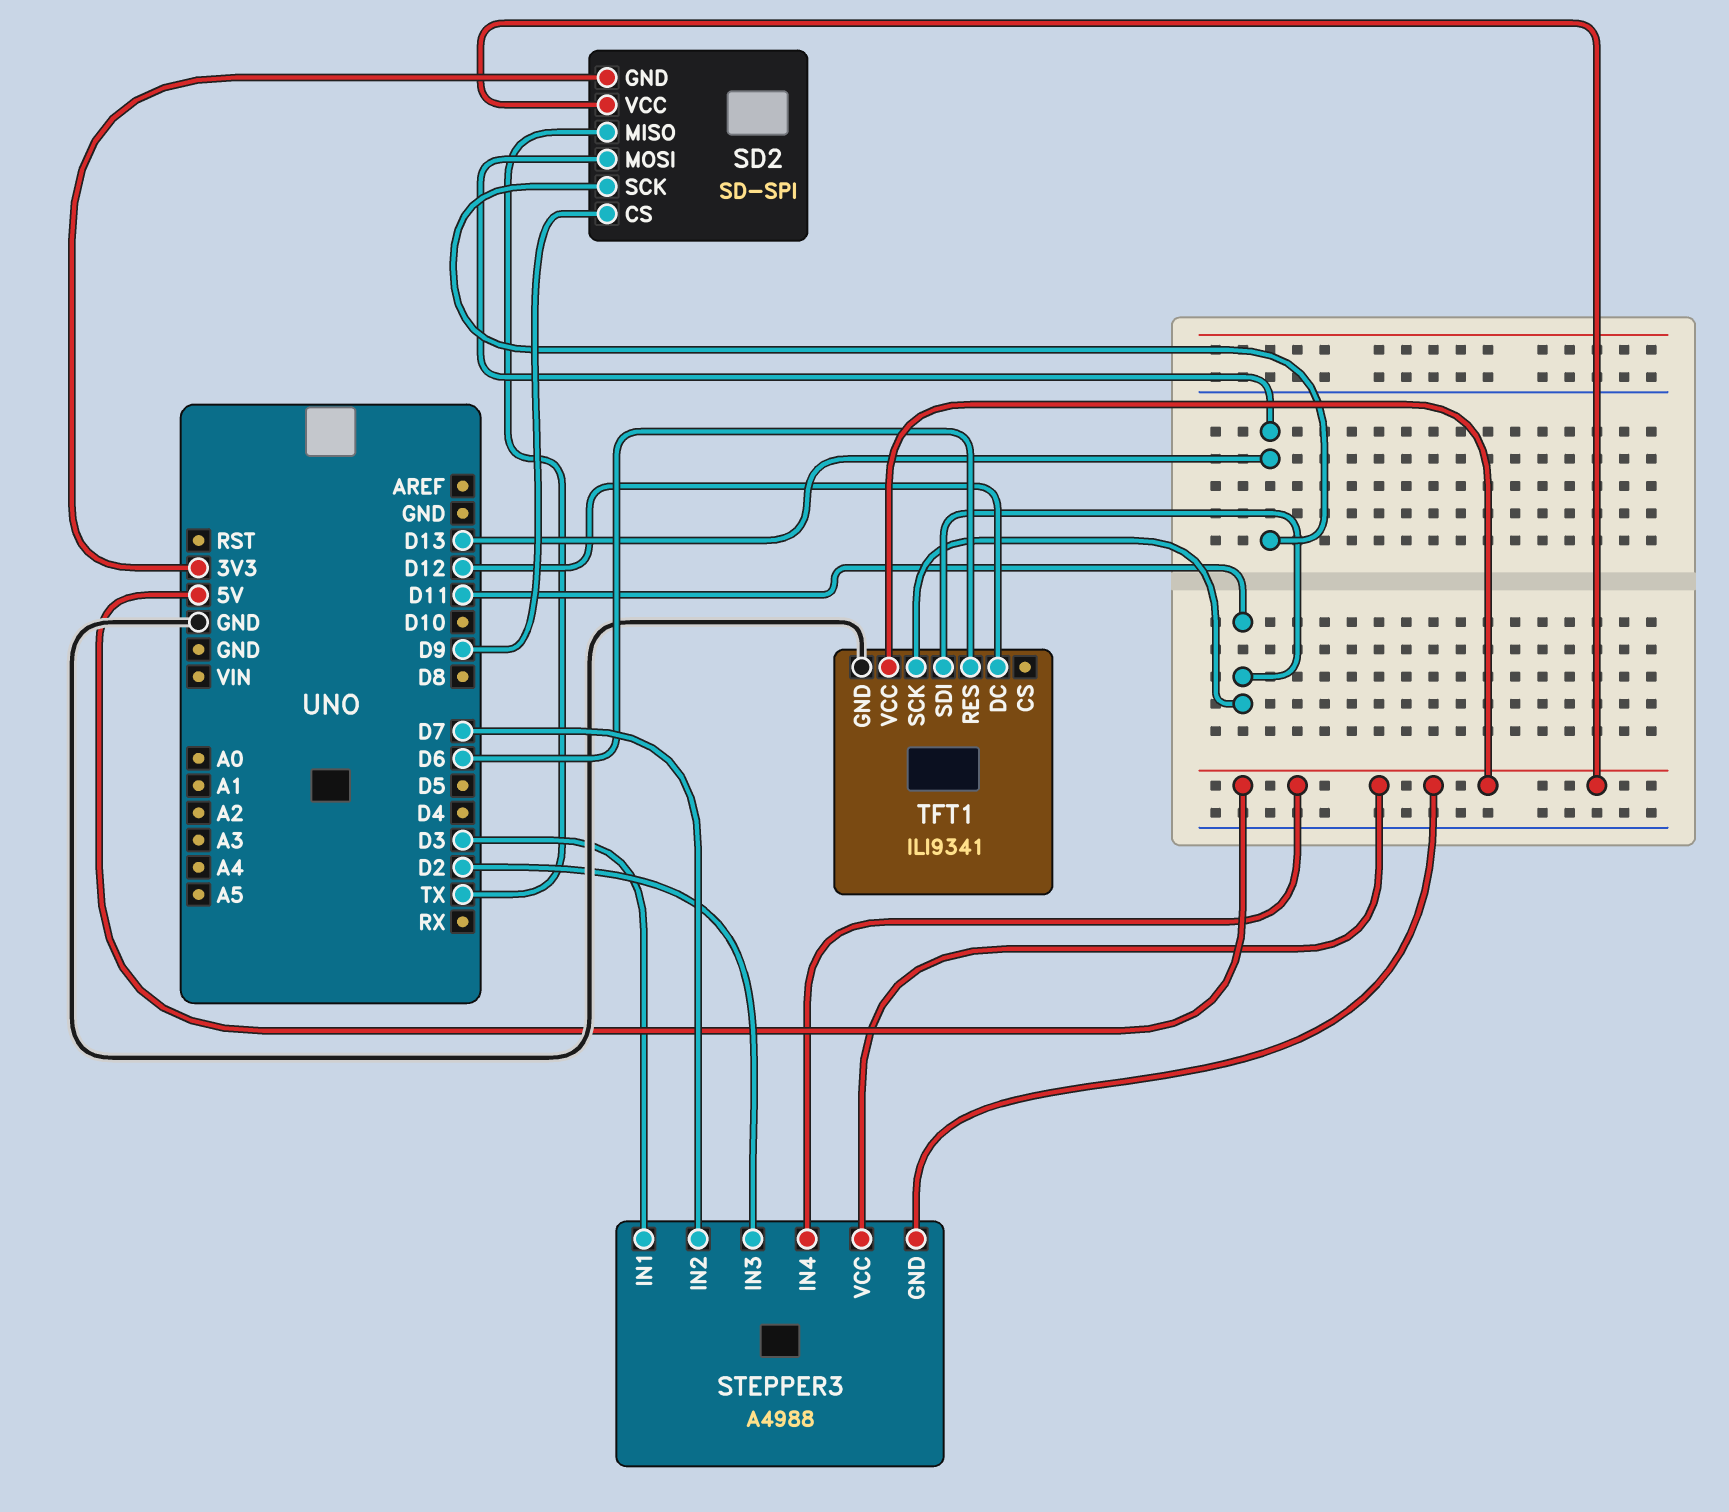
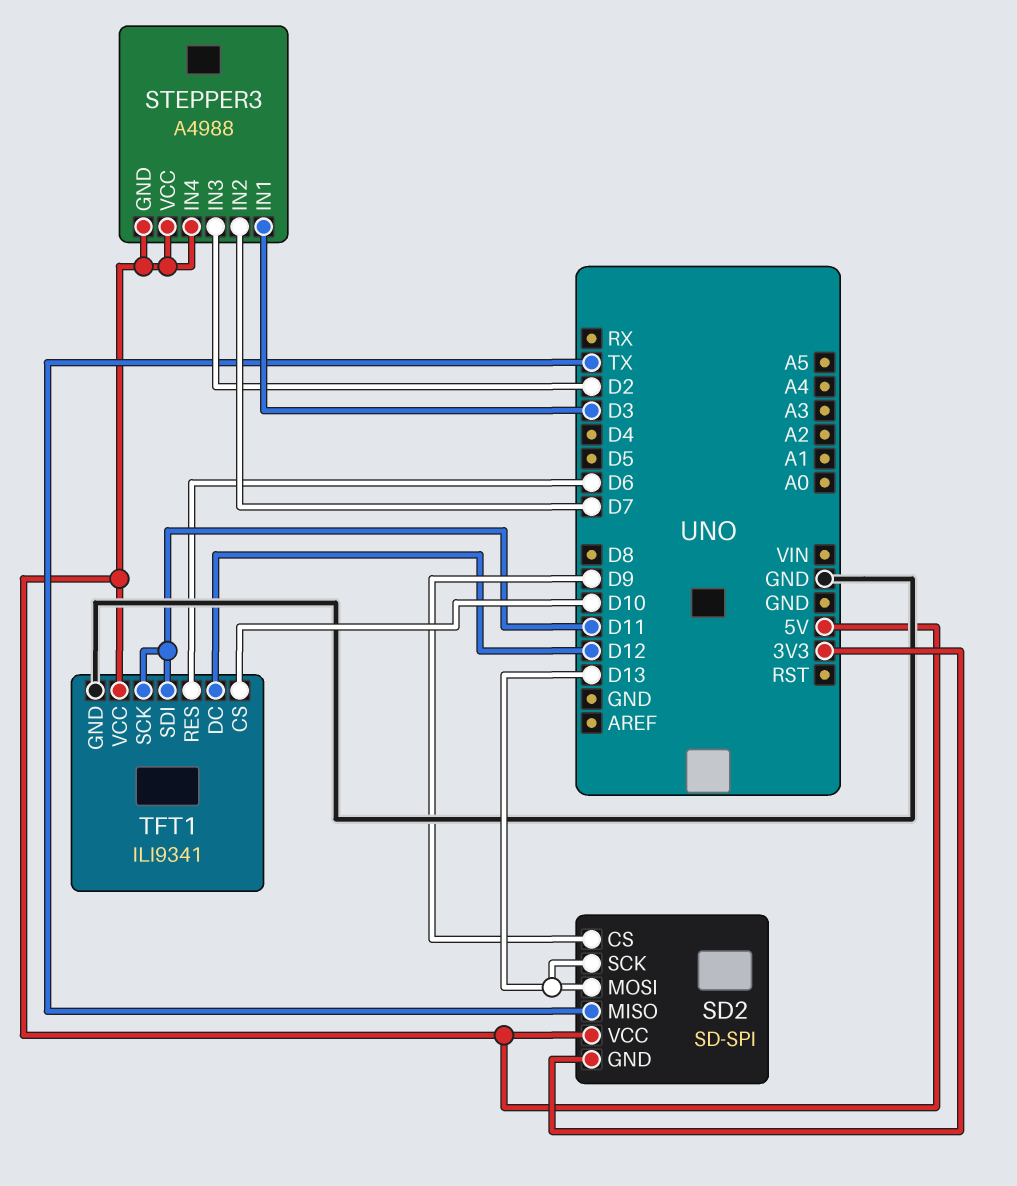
TFT1 pin CS: none -> D10

